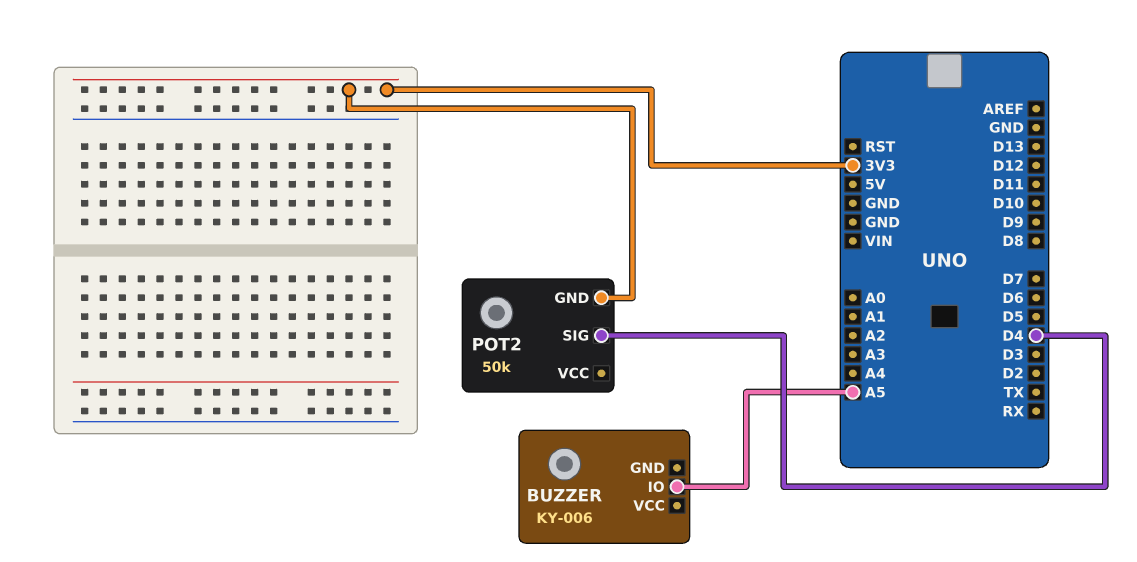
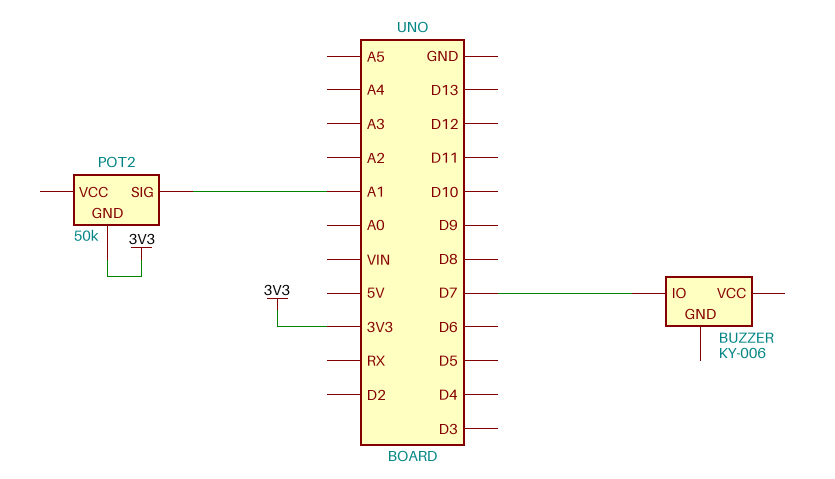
BUZZER pin IO: A5 -> D7
POT2 pin SIG: D4 -> A1

